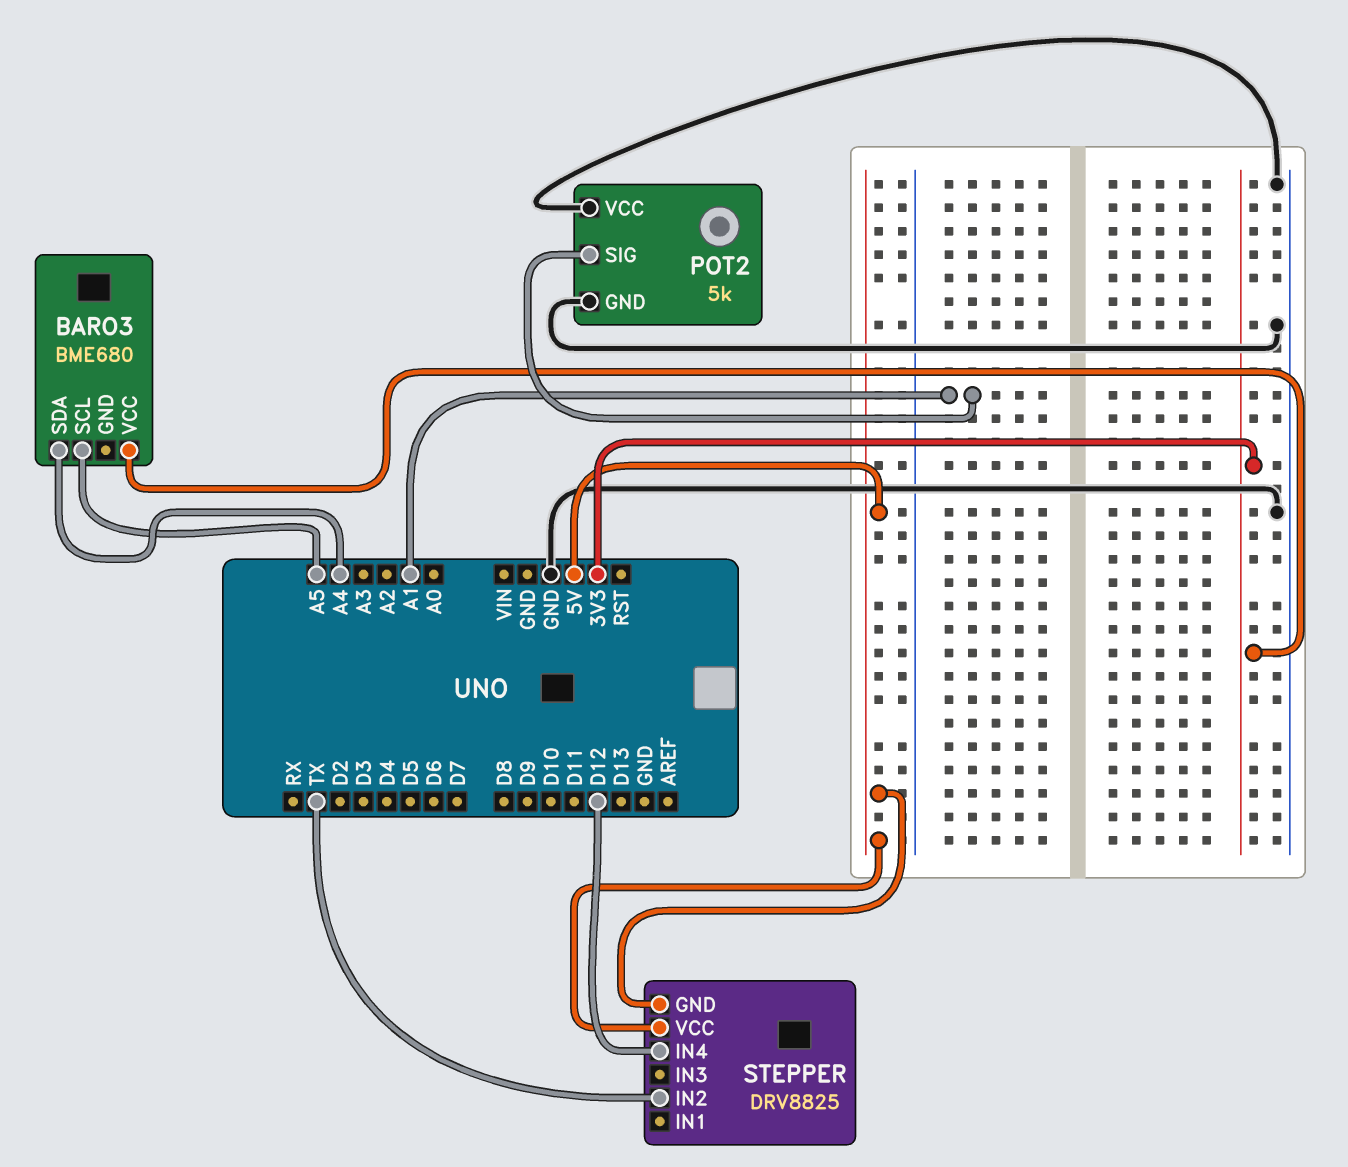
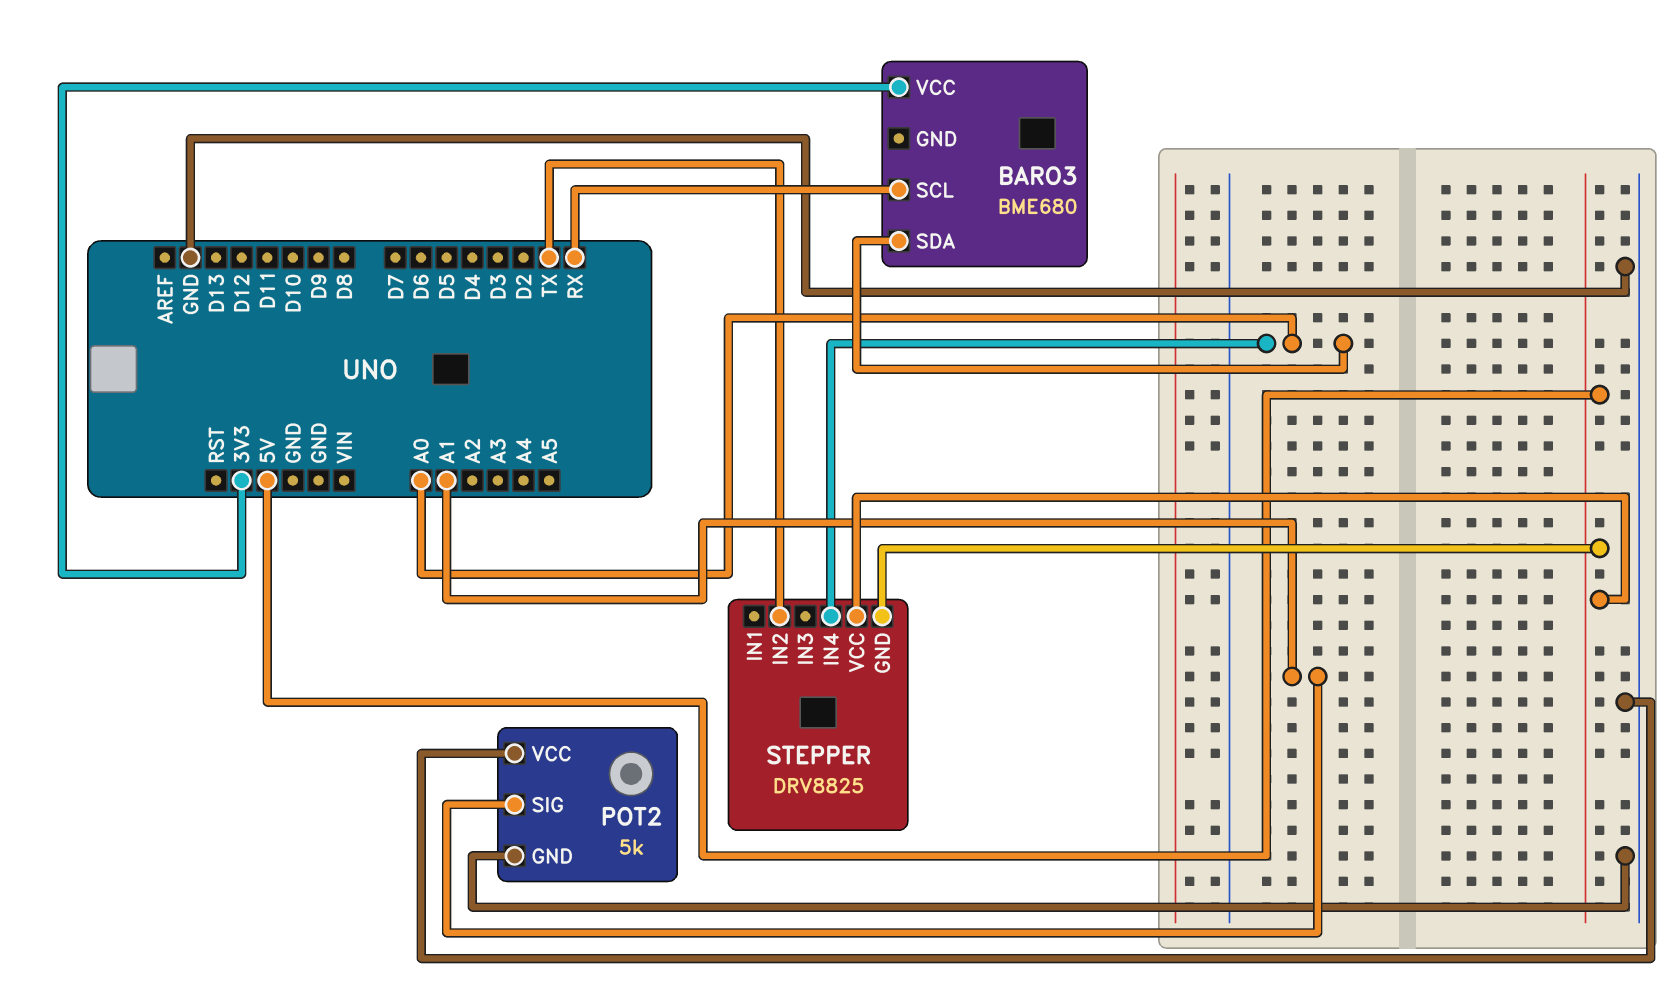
BARO3 pin SCL: A5 -> RX
BARO3 pin SDA: A4 -> A0
STEPPER pin IN4: D12 -> A0

